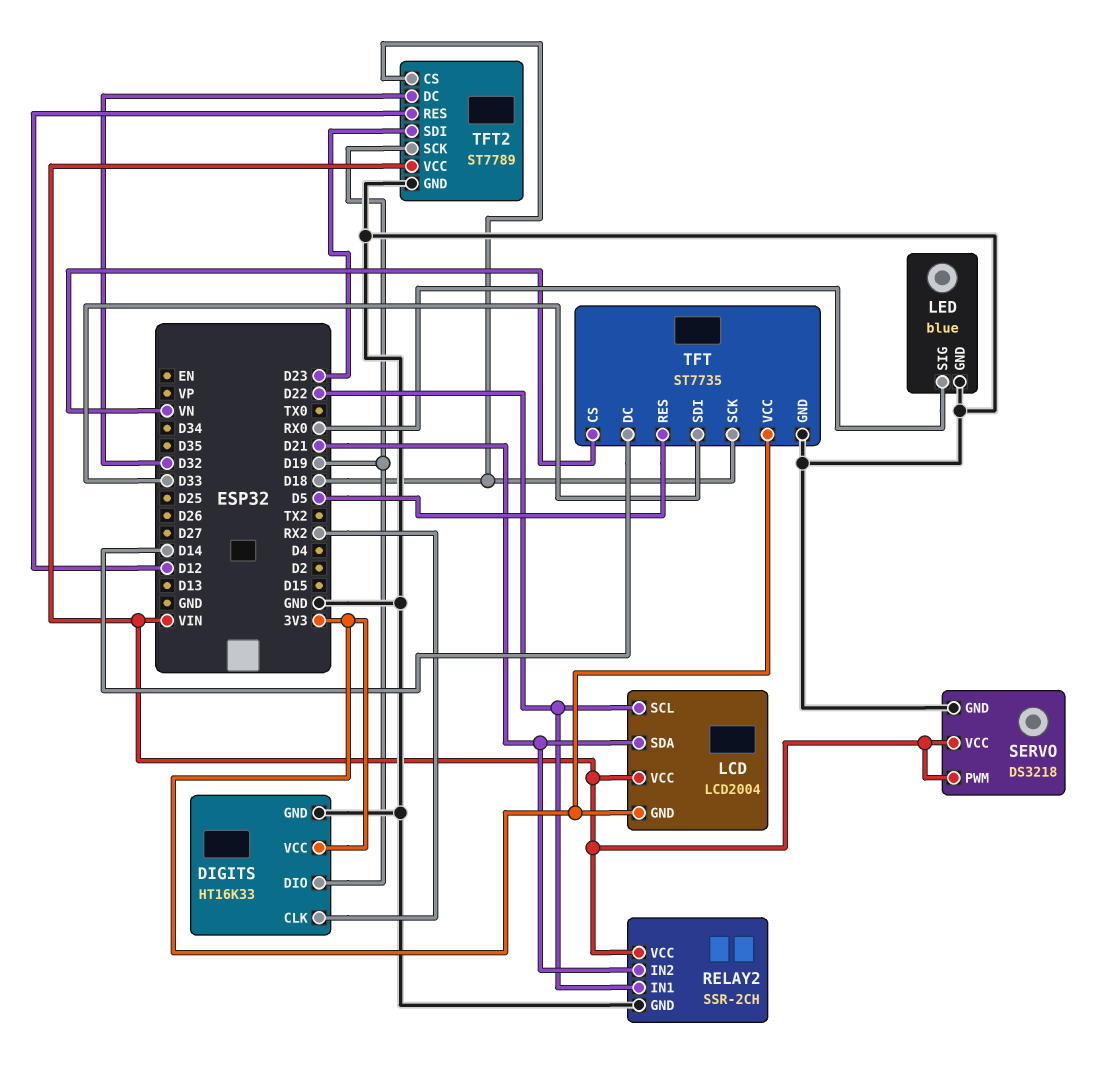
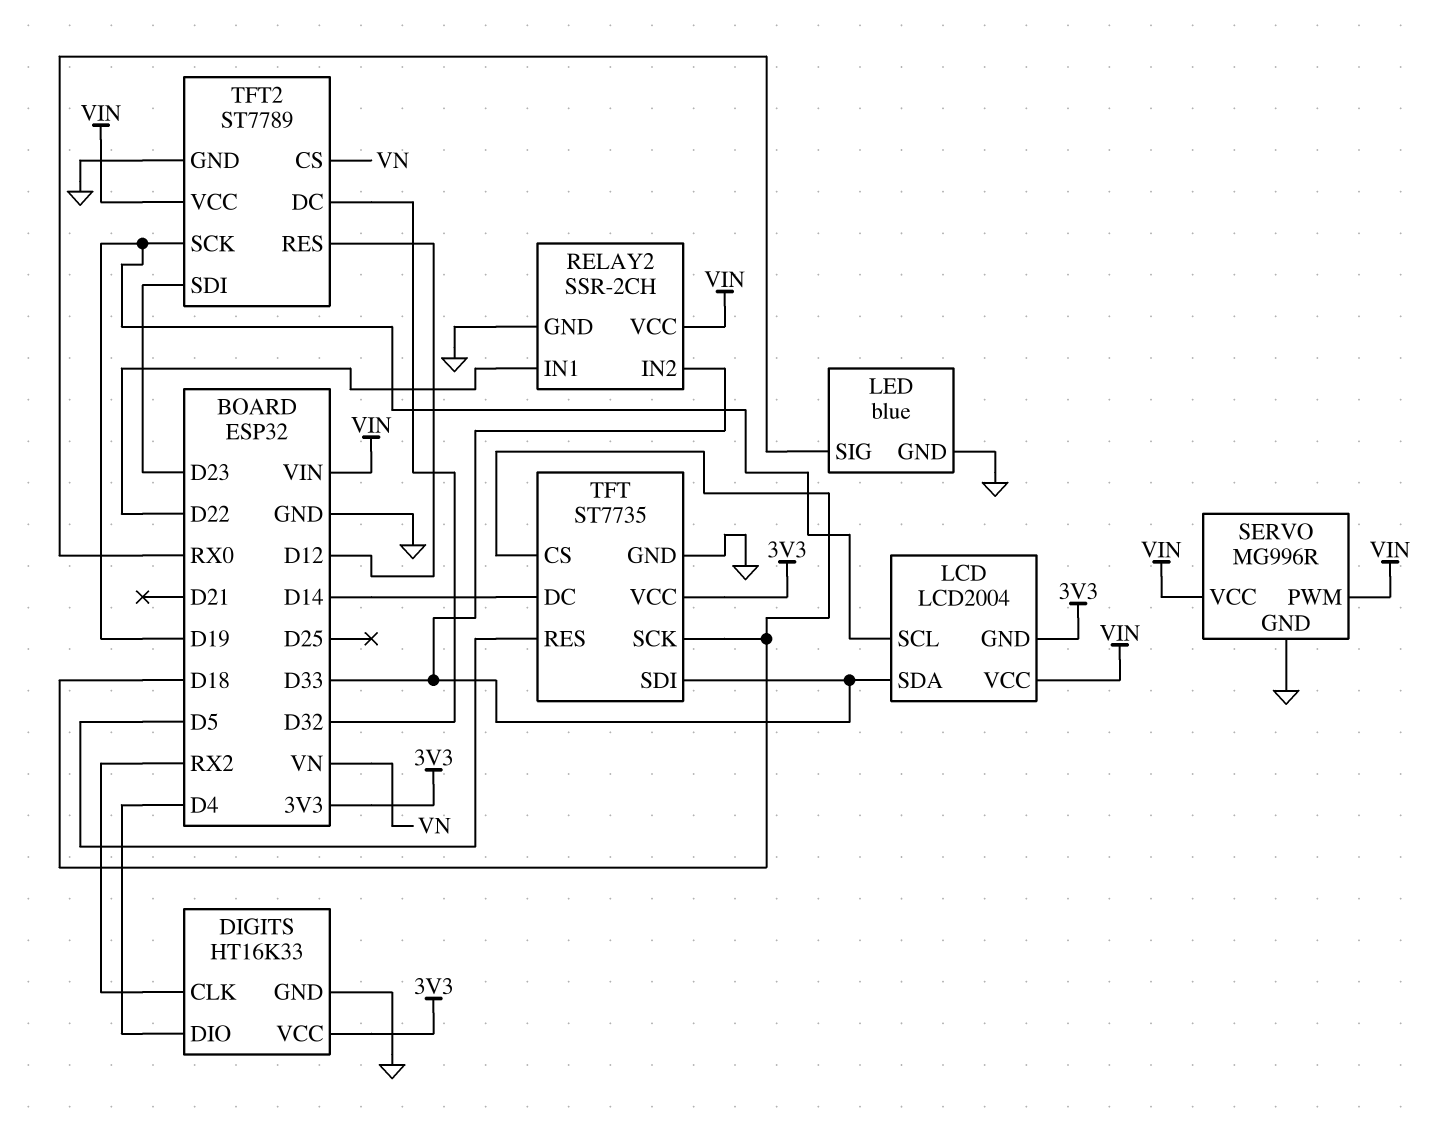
DIGITS pin DIO: D19 -> D4
LCD pin SCL: D22 -> D19
LCD pin SDA: D21 -> D33
RELAY2 pin IN2: D21 -> D33
SERVO: DS3218 -> MG996R
TFT pin CS: VN -> D18
TFT2 pin CS: D18 -> VN

